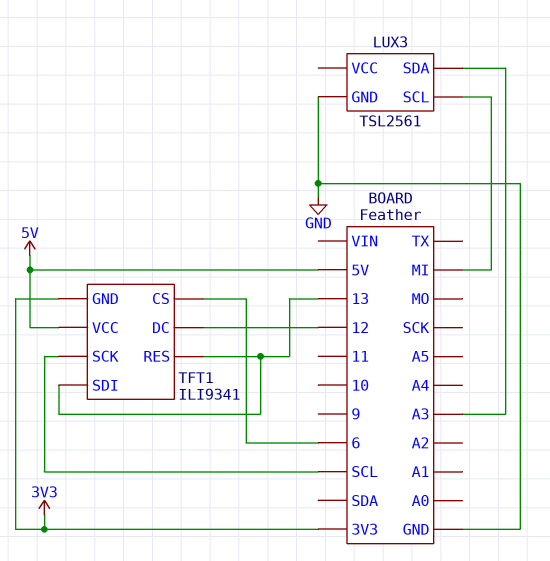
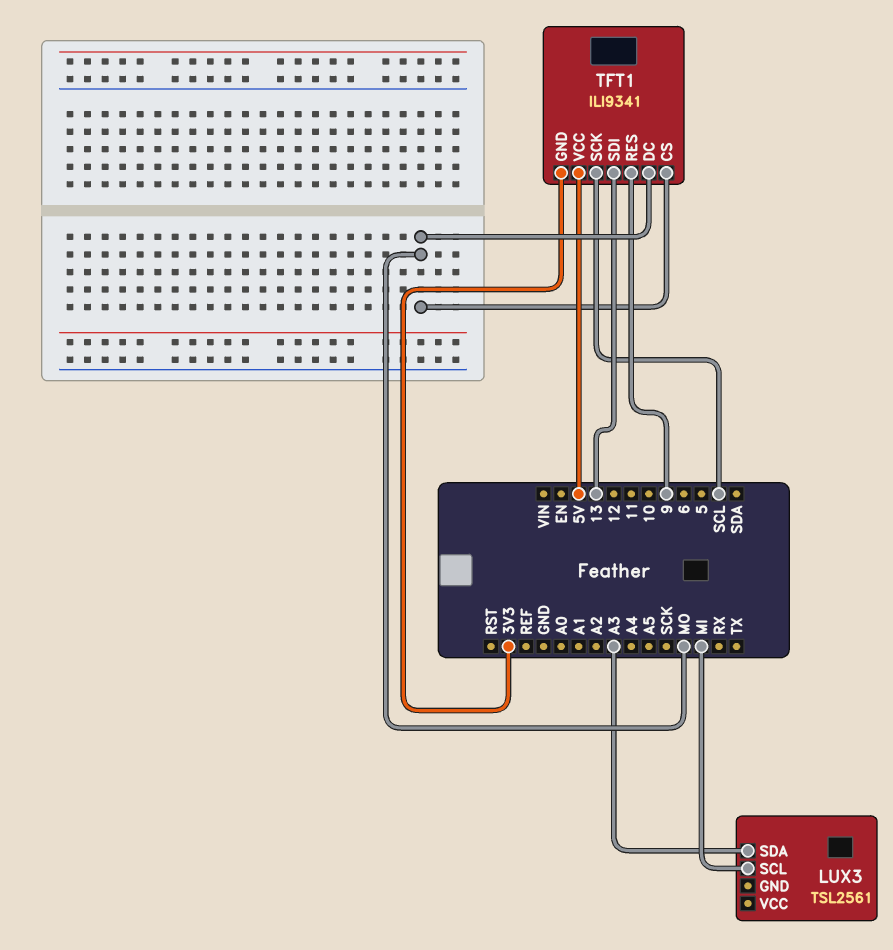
LUX3 pin GND: GND -> none
TFT1 pin CS: 6 -> MO
TFT1 pin DC: 12 -> MO
TFT1 pin RES: 13 -> 9

